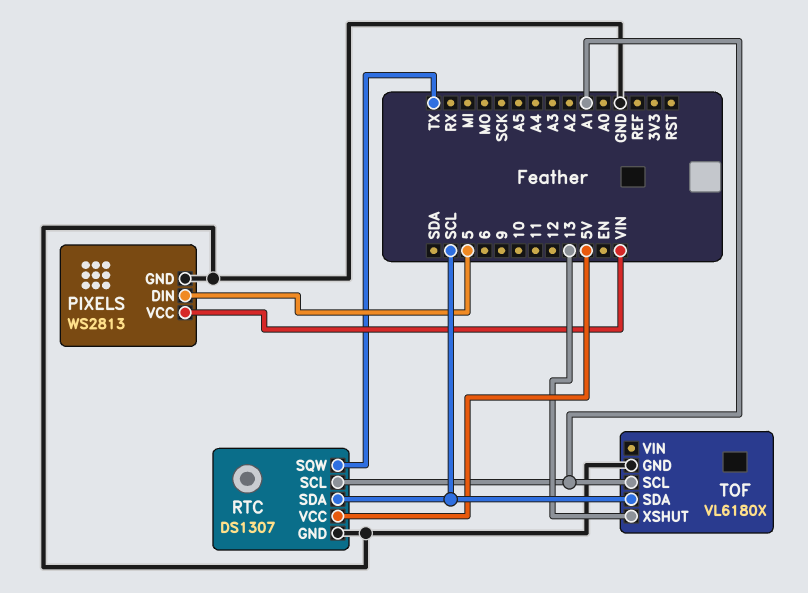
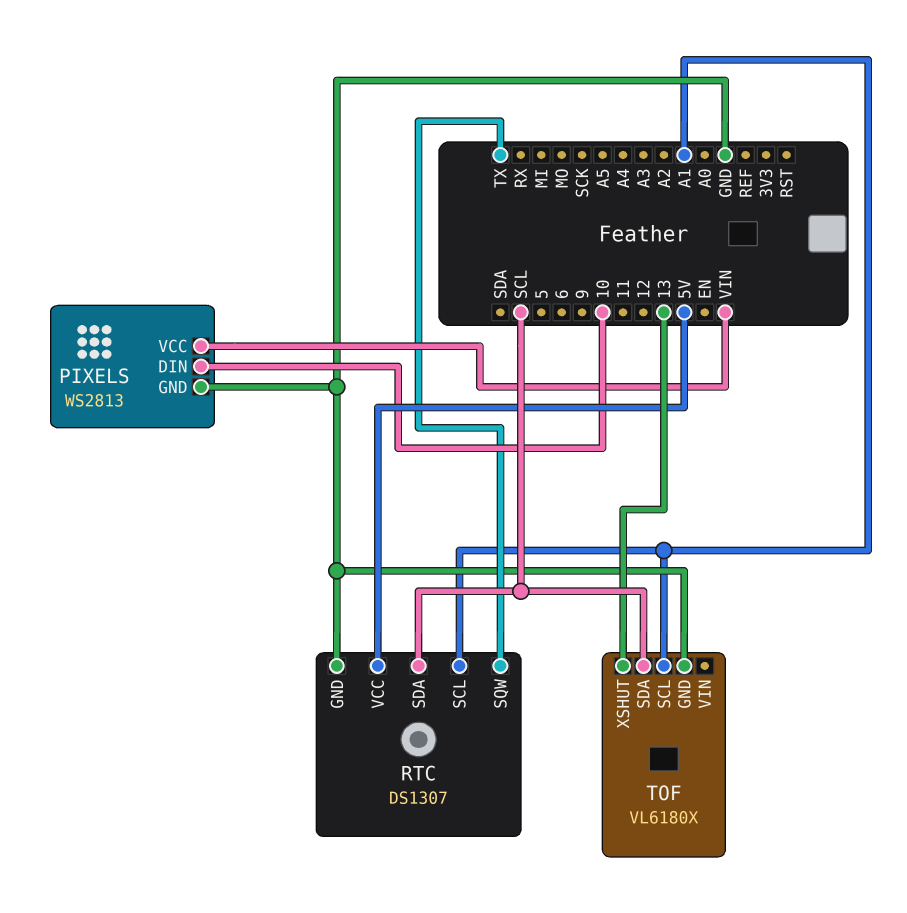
PIXELS pin DIN: 5 -> 10

